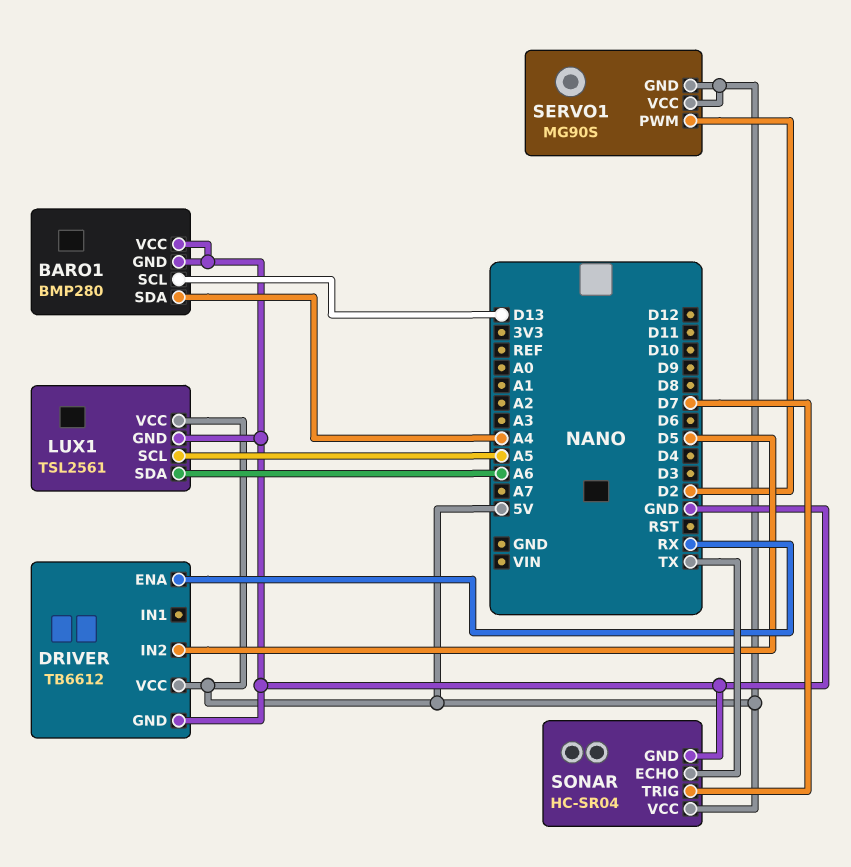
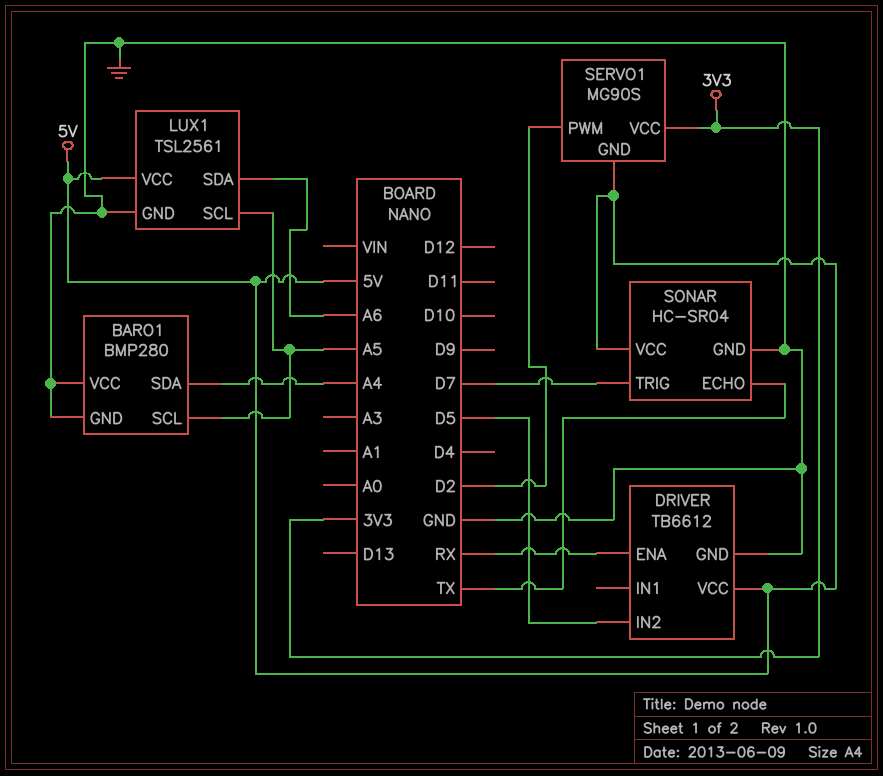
BARO1 pin SCL: D13 -> A5
SERVO1 pin VCC: 5V -> 3V3

